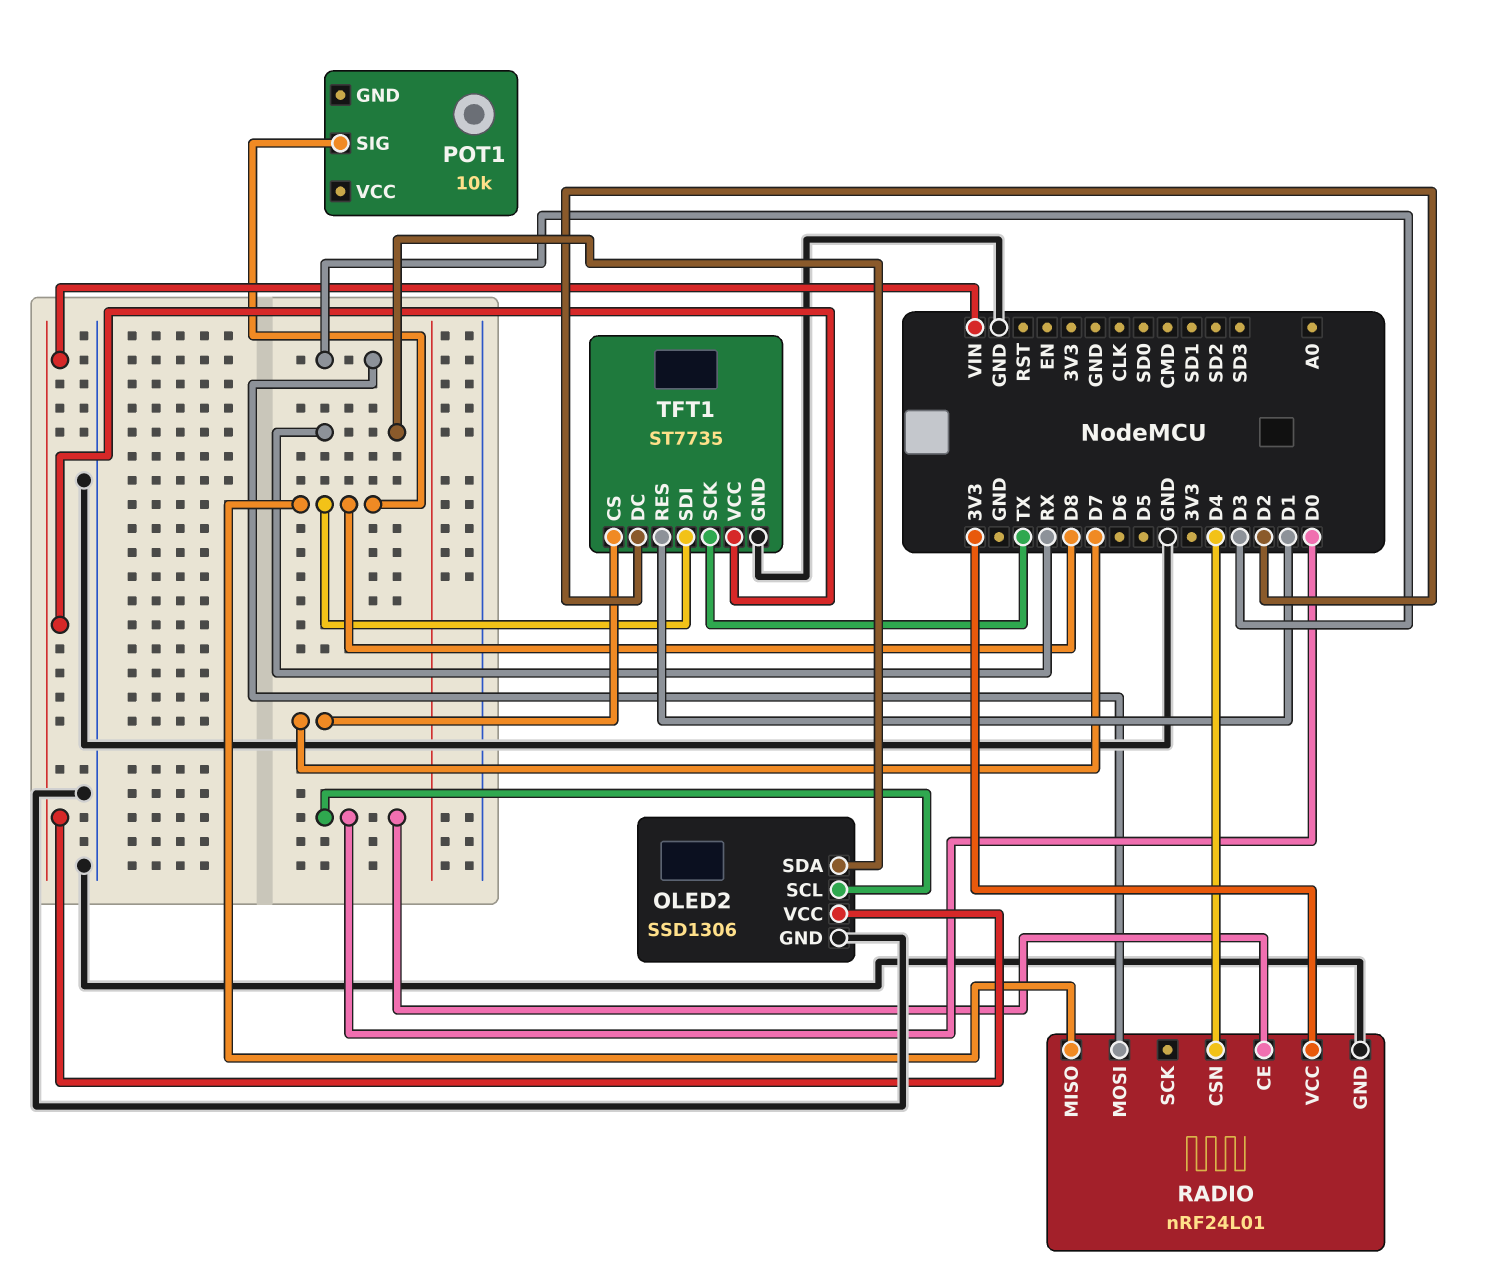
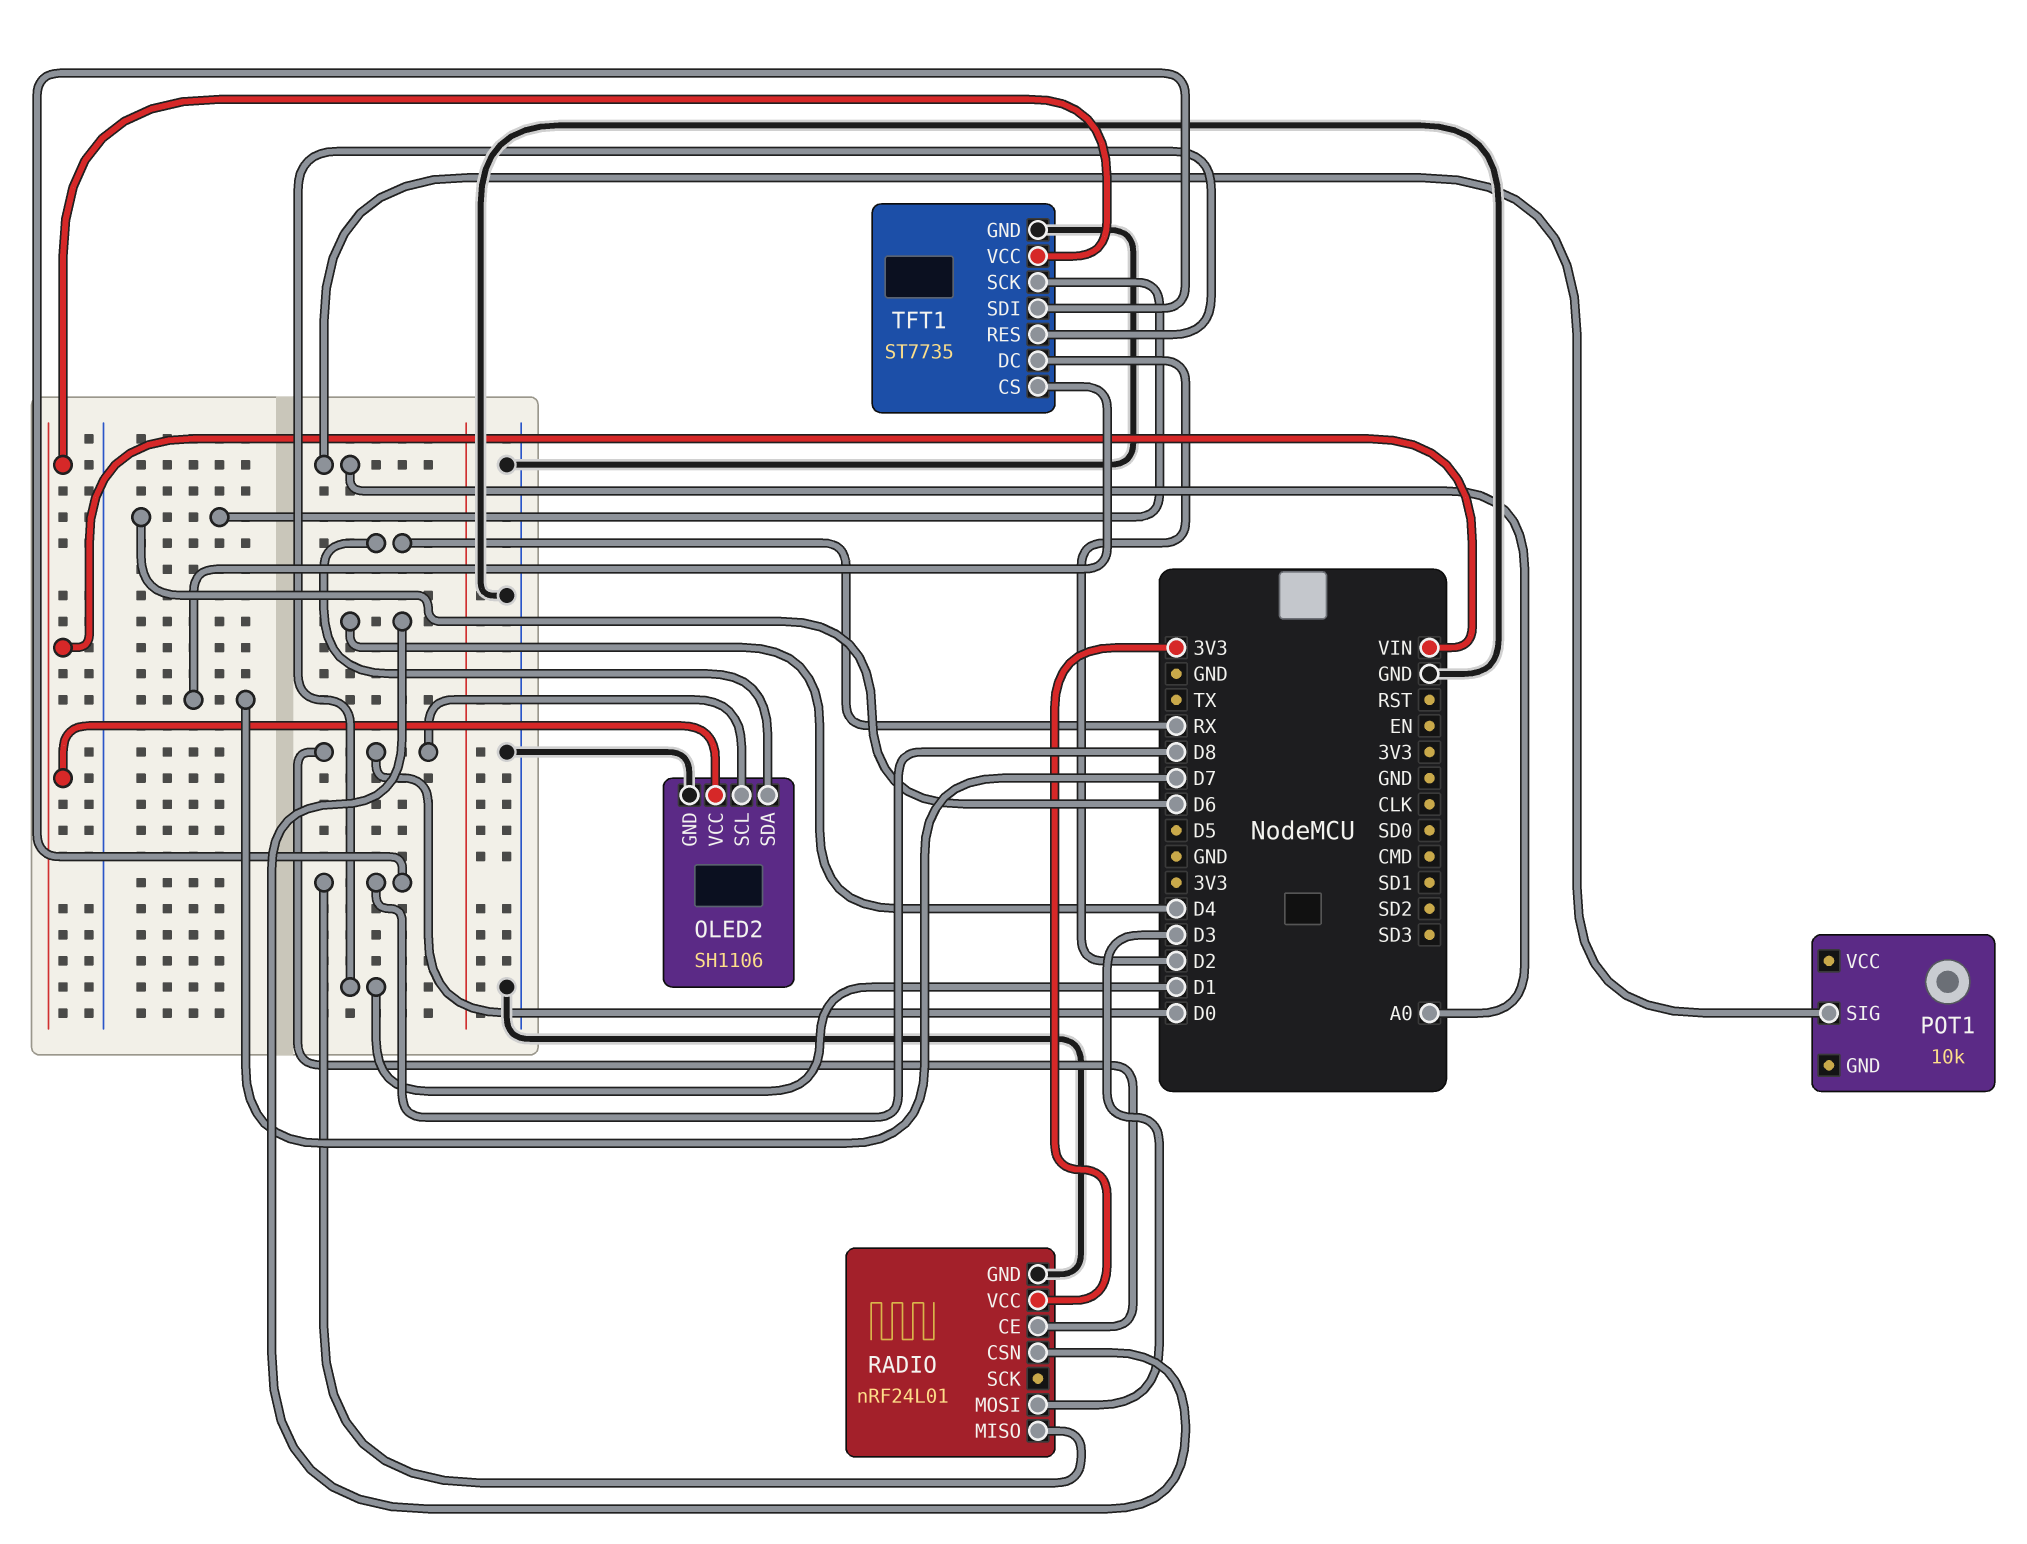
OLED2: SSD1306 -> SH1106
POT1 pin SIG: D8 -> A0
TFT1 pin SCK: TX -> D6

